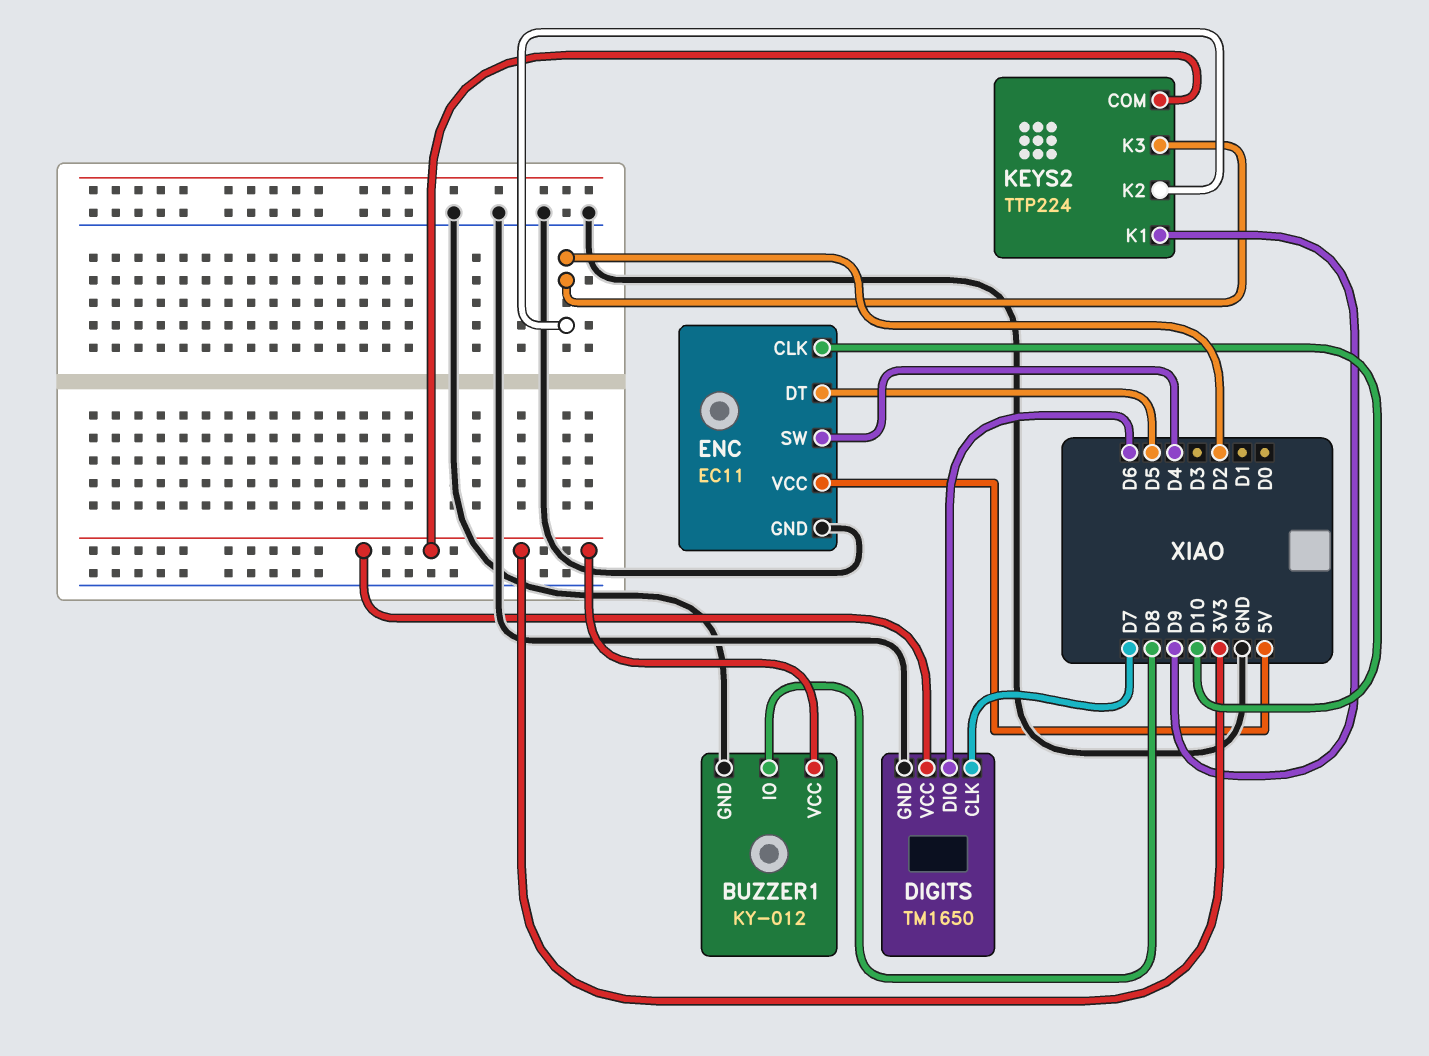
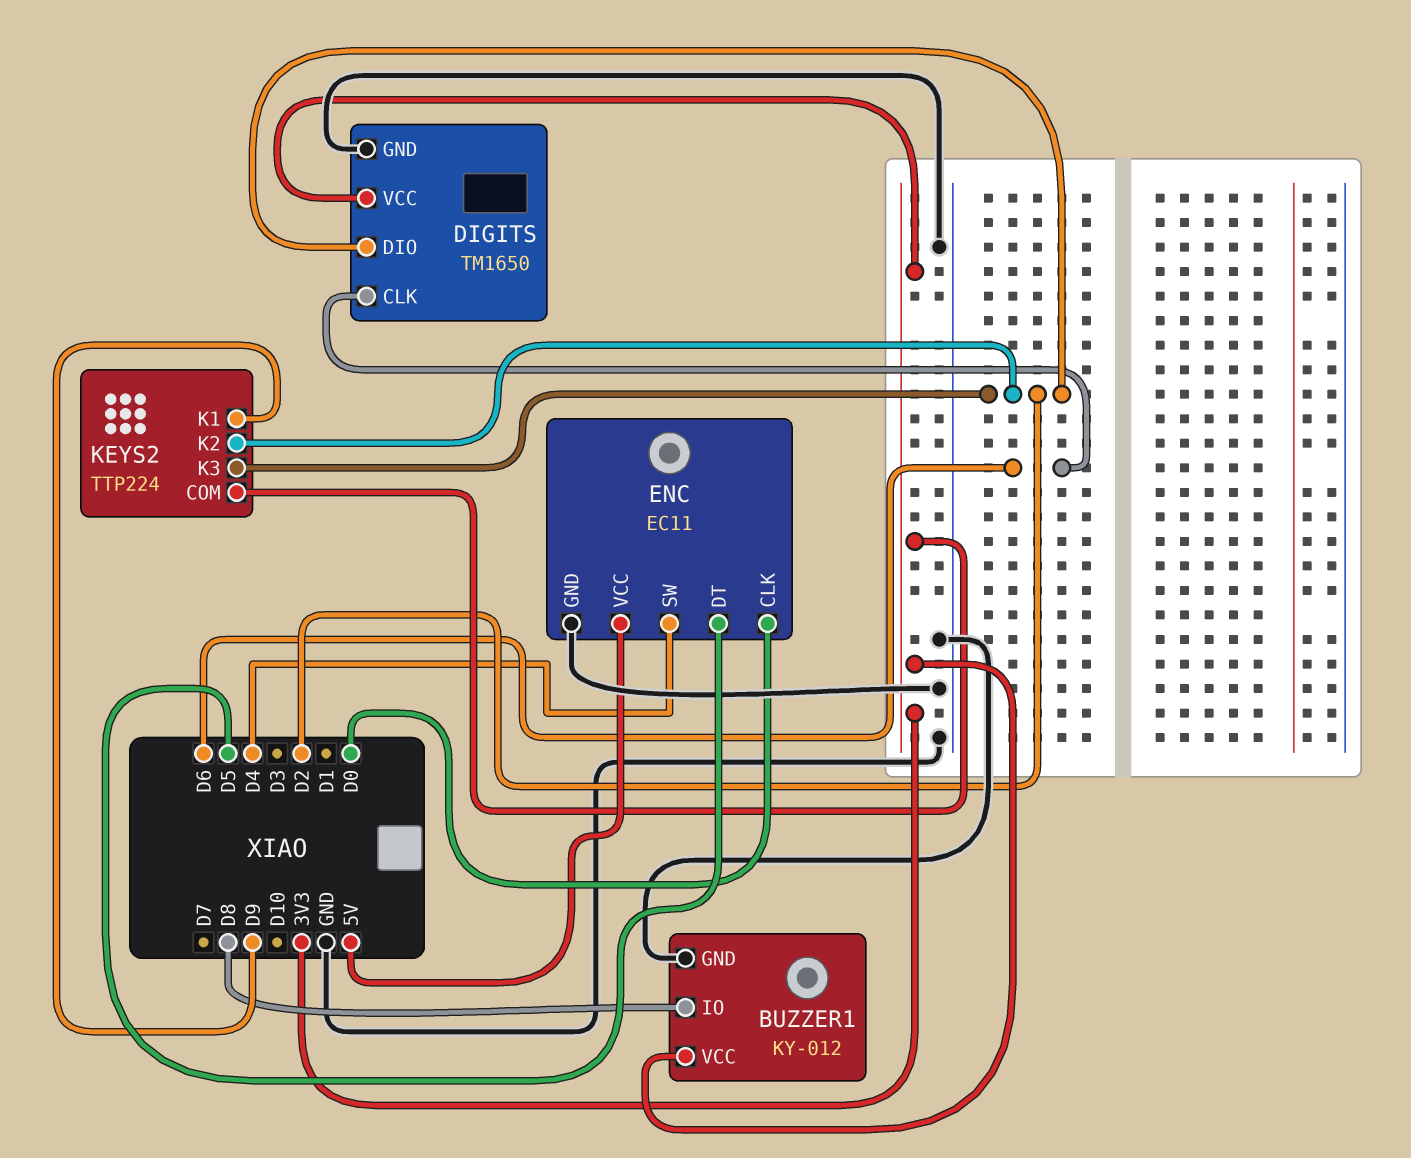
DIGITS pin CLK: D7 -> D6
DIGITS pin DIO: D6 -> D2
ENC pin CLK: D10 -> D0

